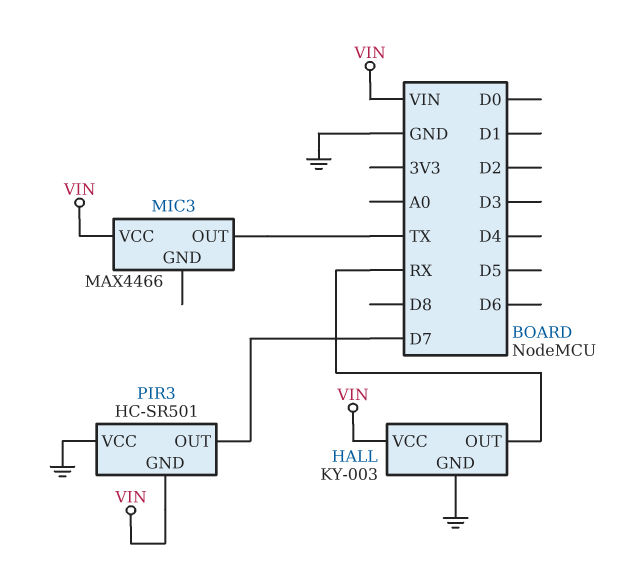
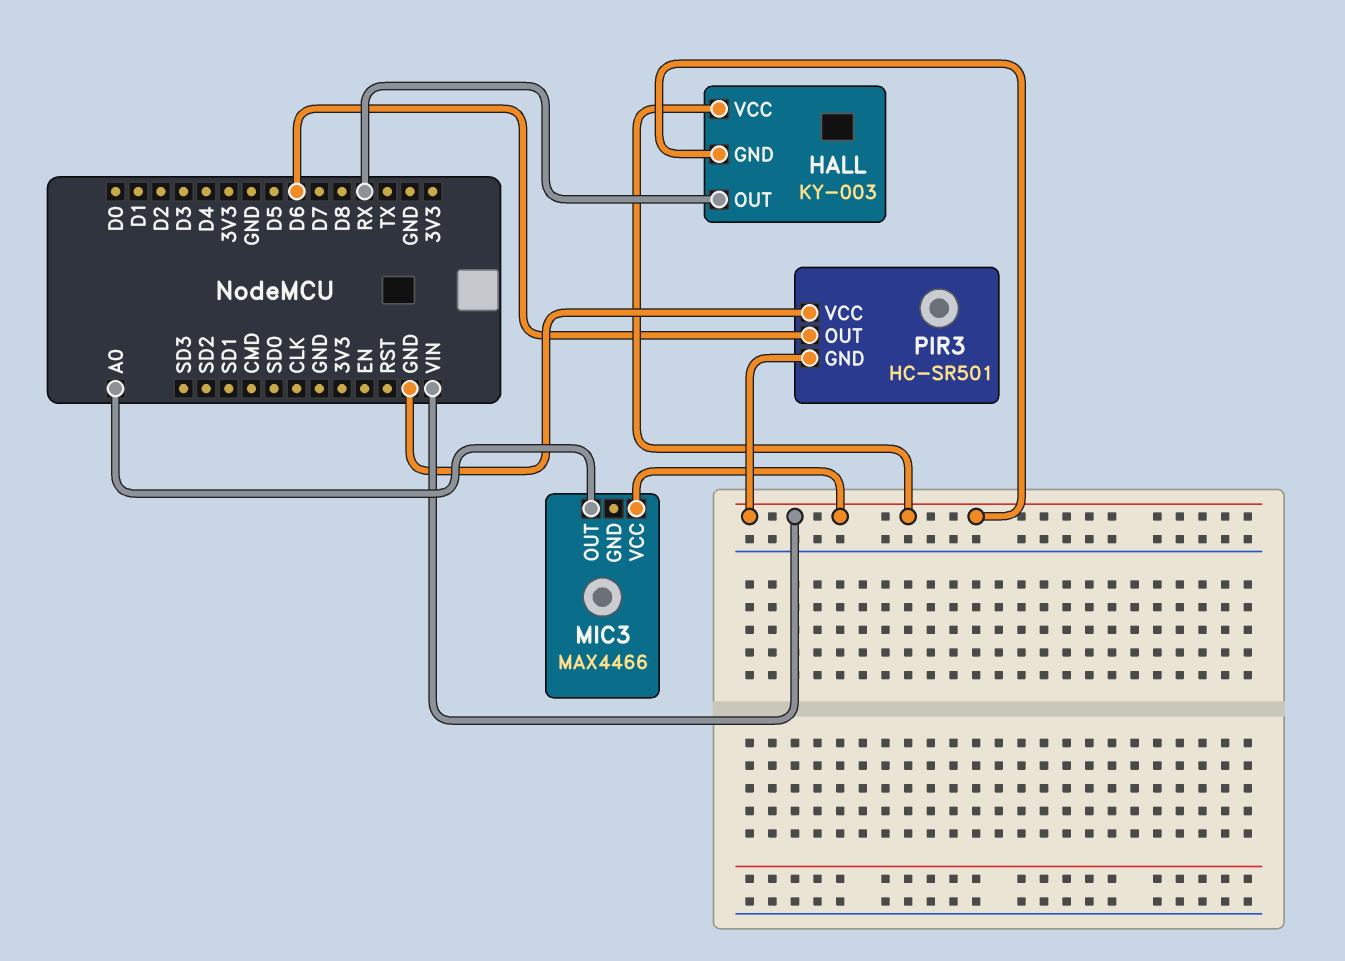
HALL pin GND: GND -> VIN
MIC3 pin OUT: TX -> A0
PIR3 pin OUT: D7 -> D6

